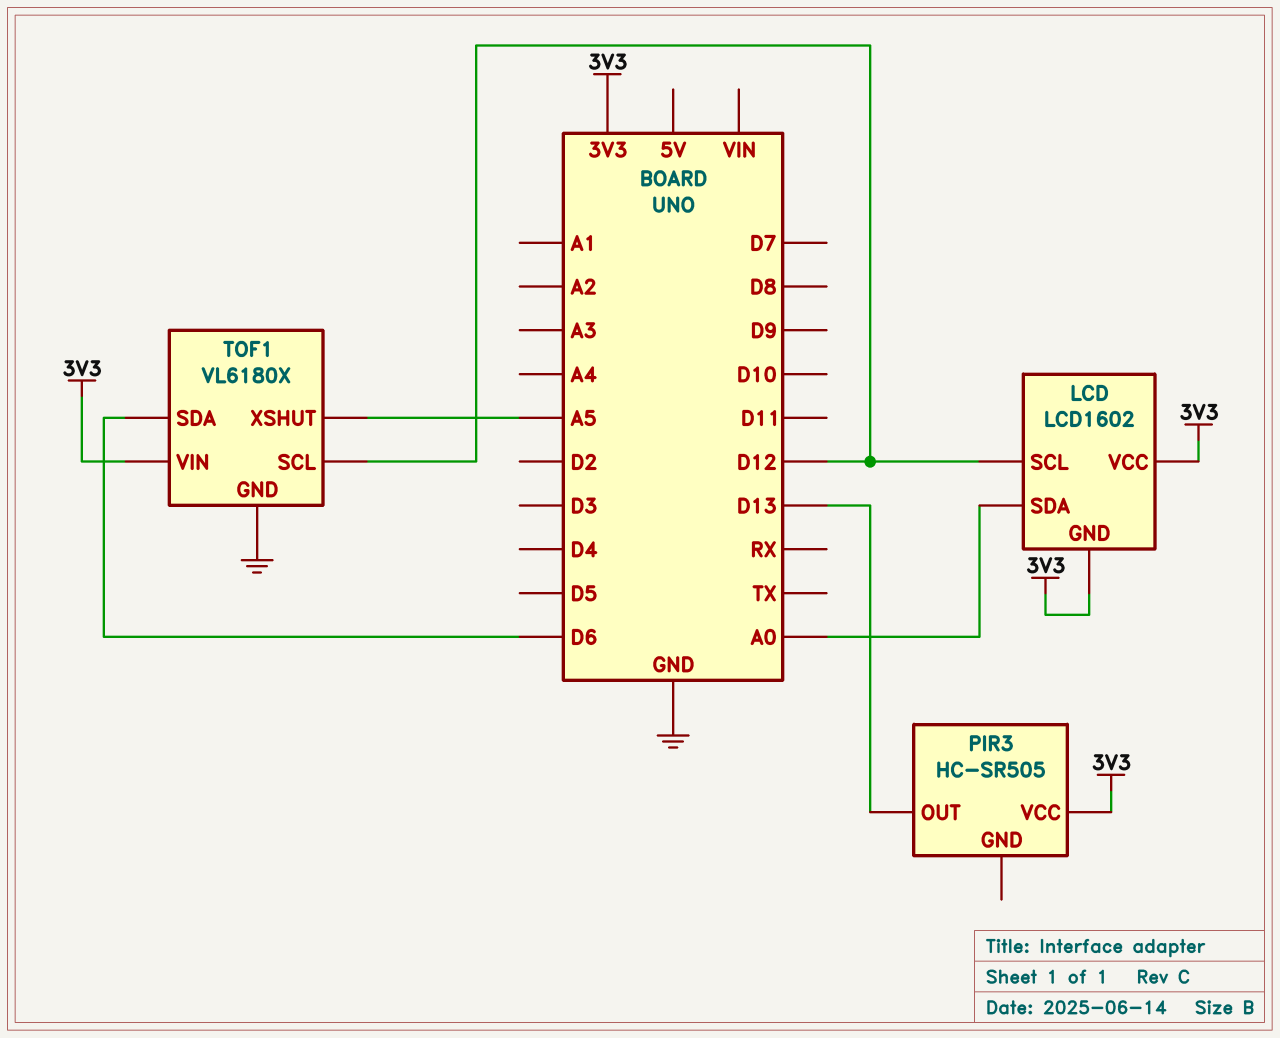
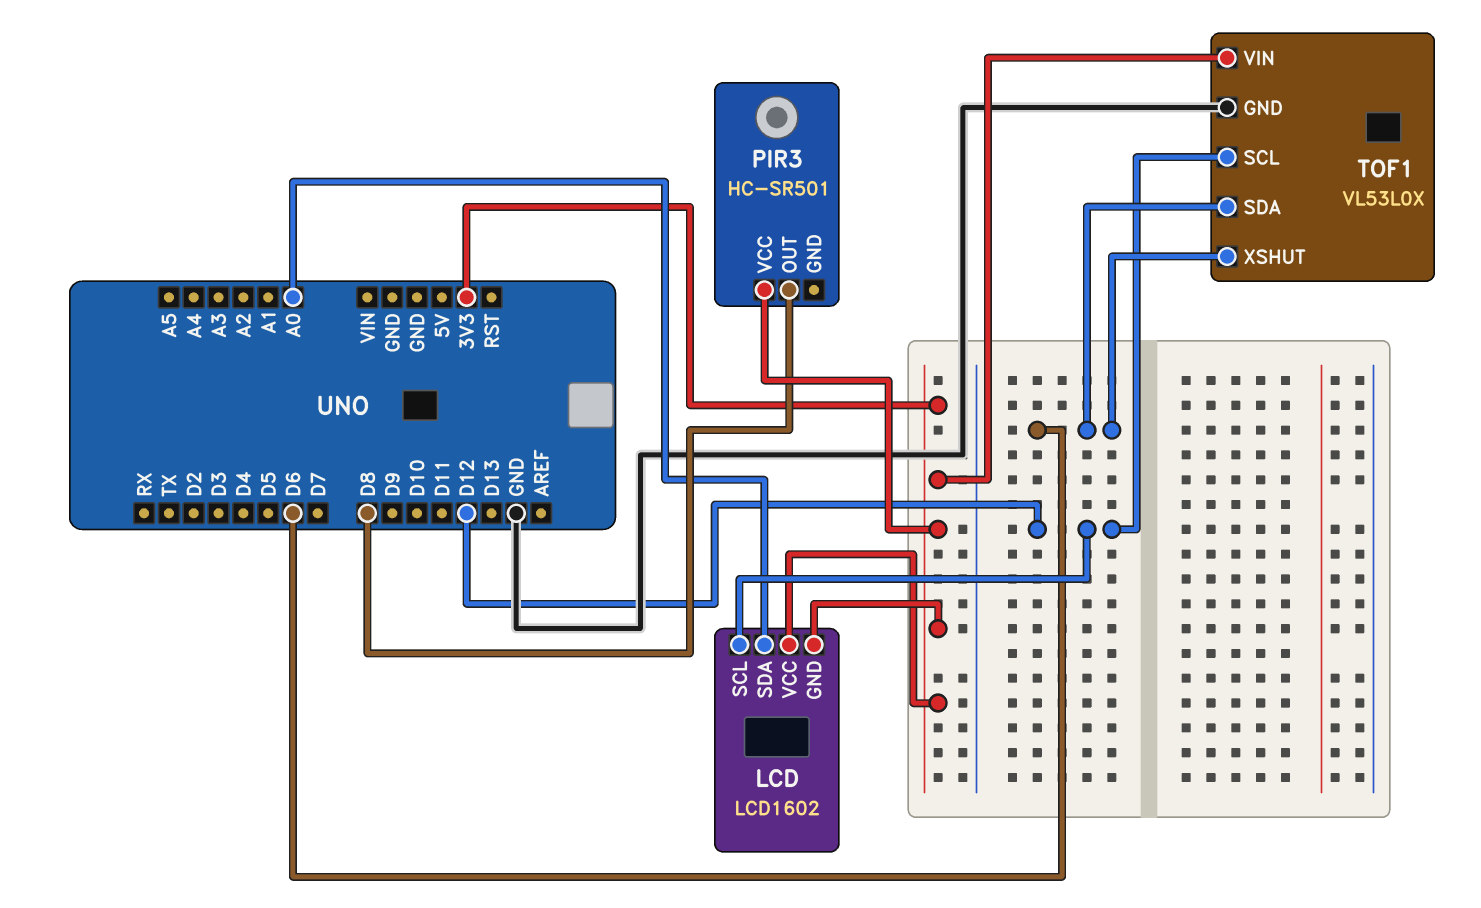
PIR3: HC-SR505 -> HC-SR501
PIR3 pin OUT: D13 -> D8
TOF1: VL6180X -> VL53L0X
TOF1 pin XSHUT: A5 -> D6

